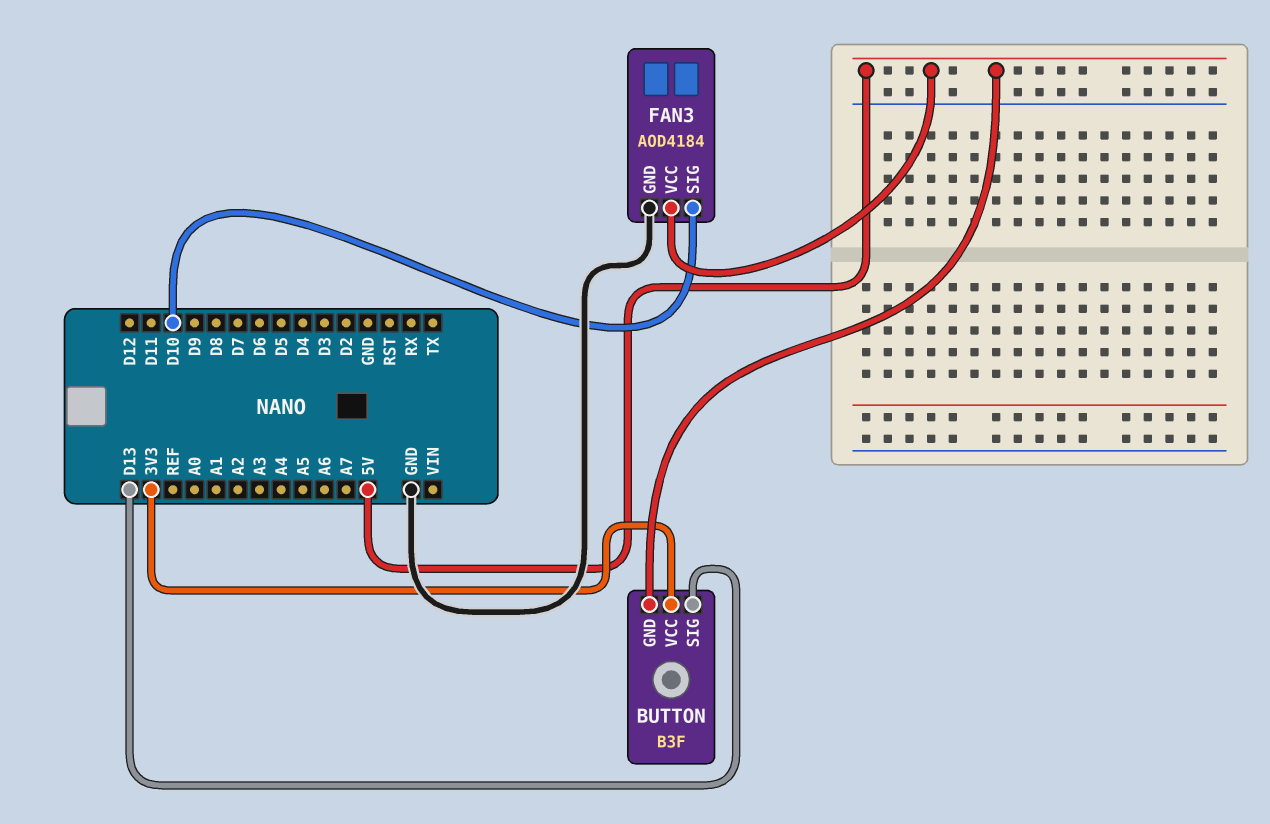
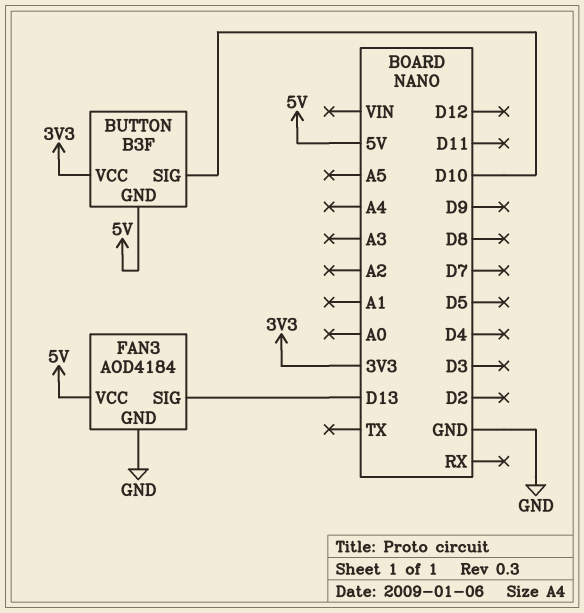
BUTTON pin SIG: D13 -> D10
FAN3 pin SIG: D10 -> D13

